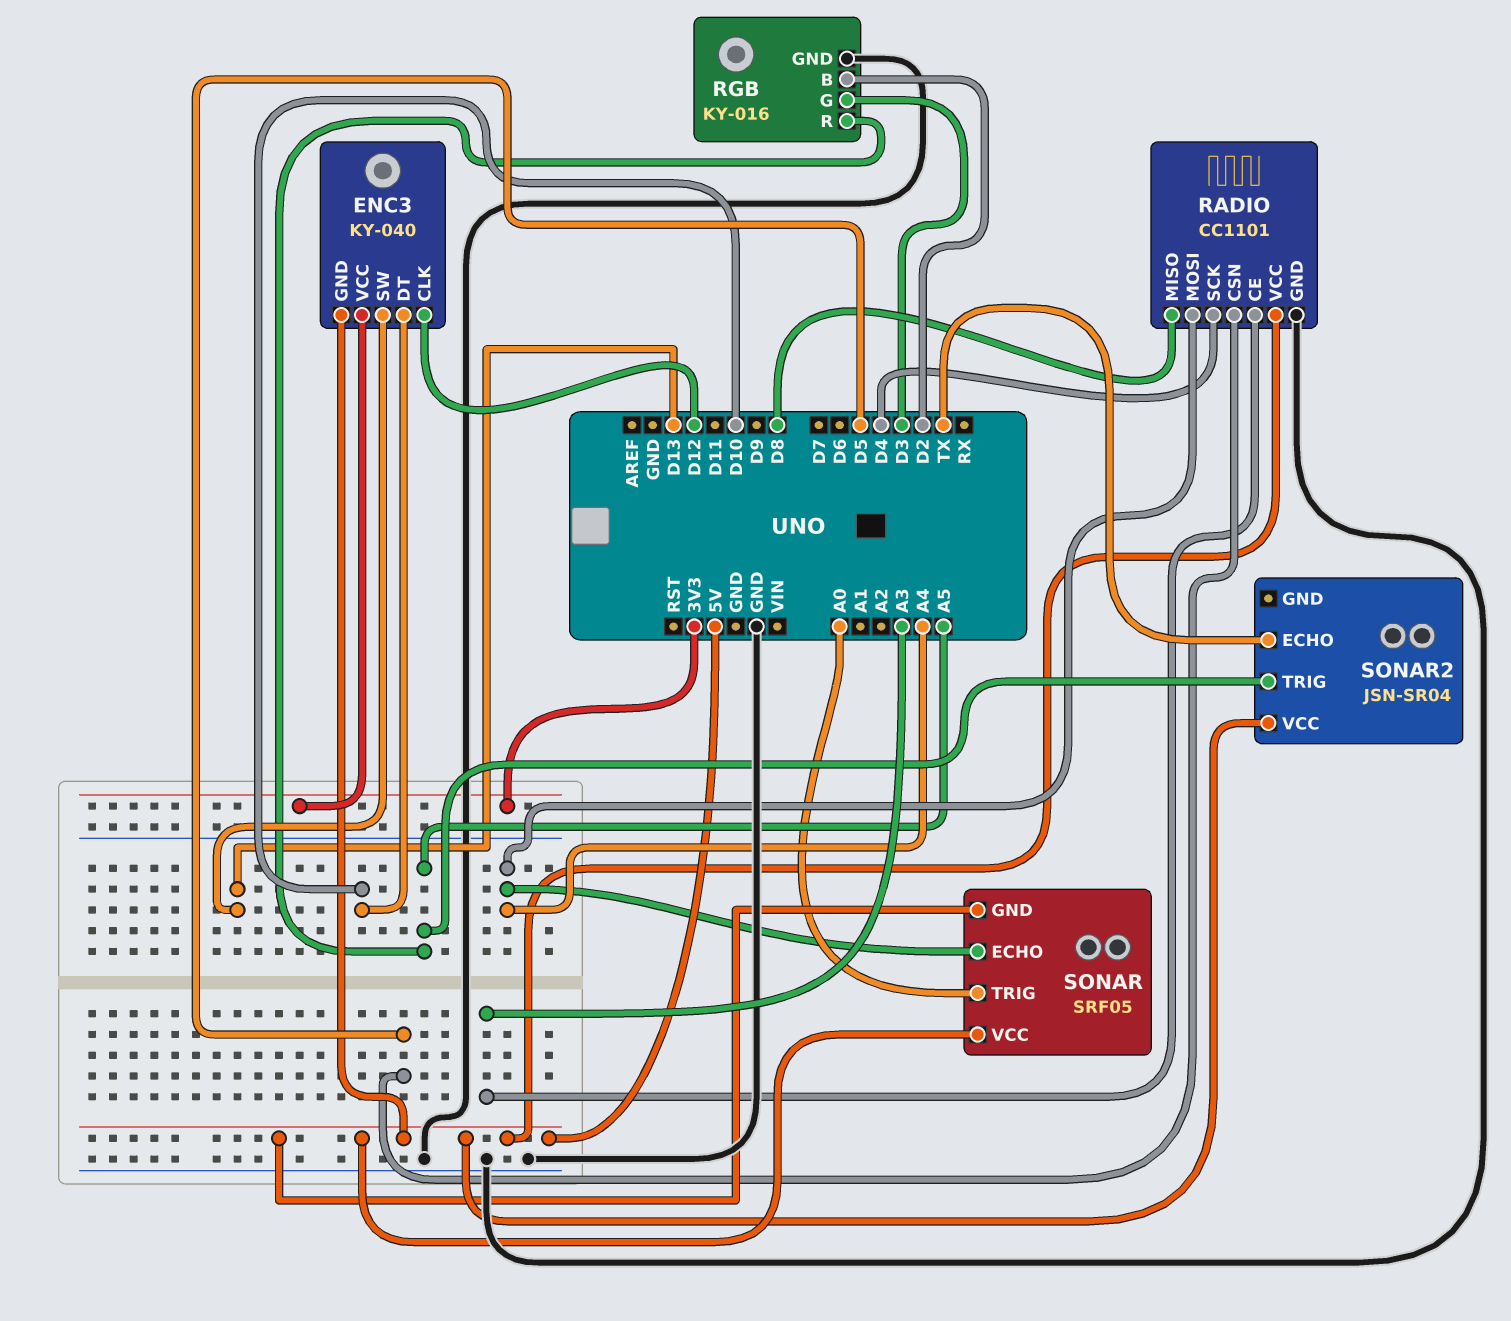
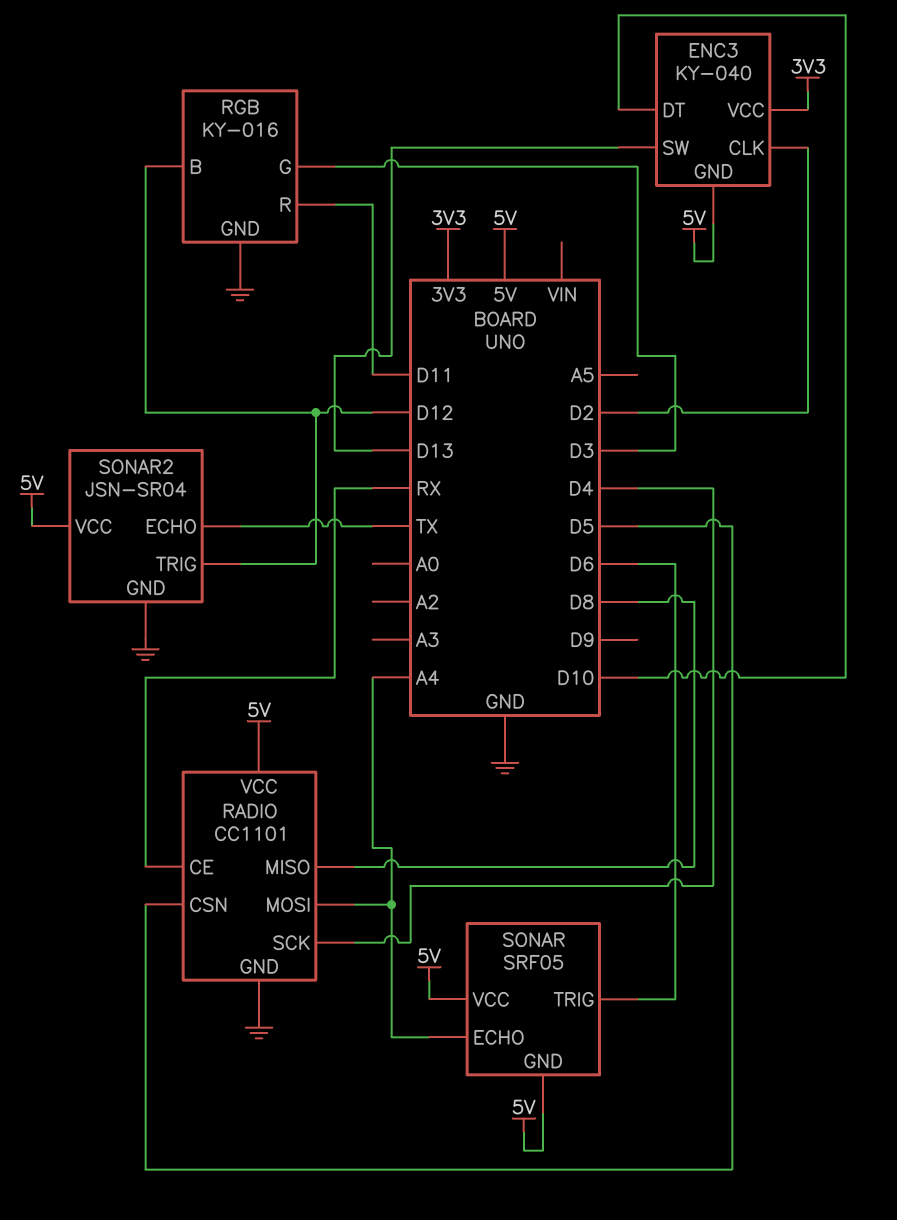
ENC3 pin CLK: D12 -> D2
RADIO pin CE: A3 -> RX
RGB pin B: D2 -> D12
RGB pin R: A5 -> D11
SONAR pin TRIG: A0 -> D6
SONAR2 pin GND: none -> GND
SONAR2 pin TRIG: A5 -> D12

